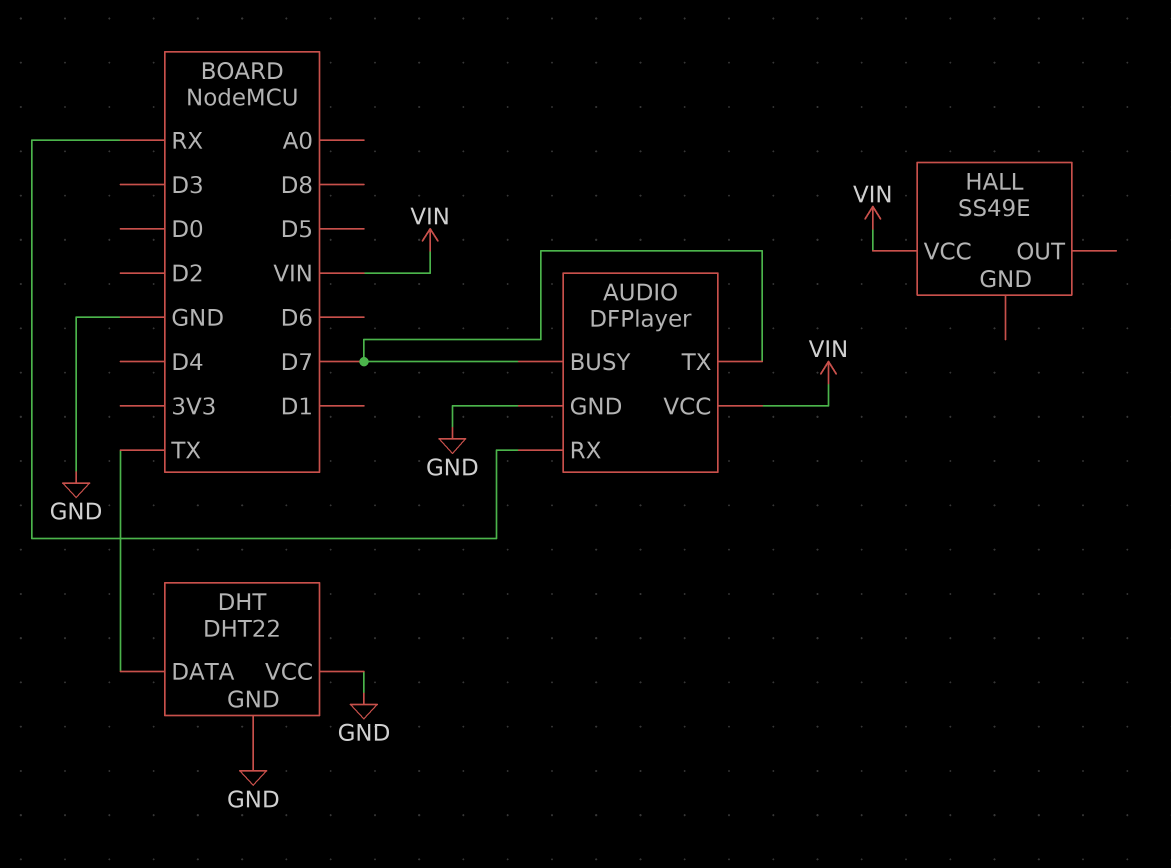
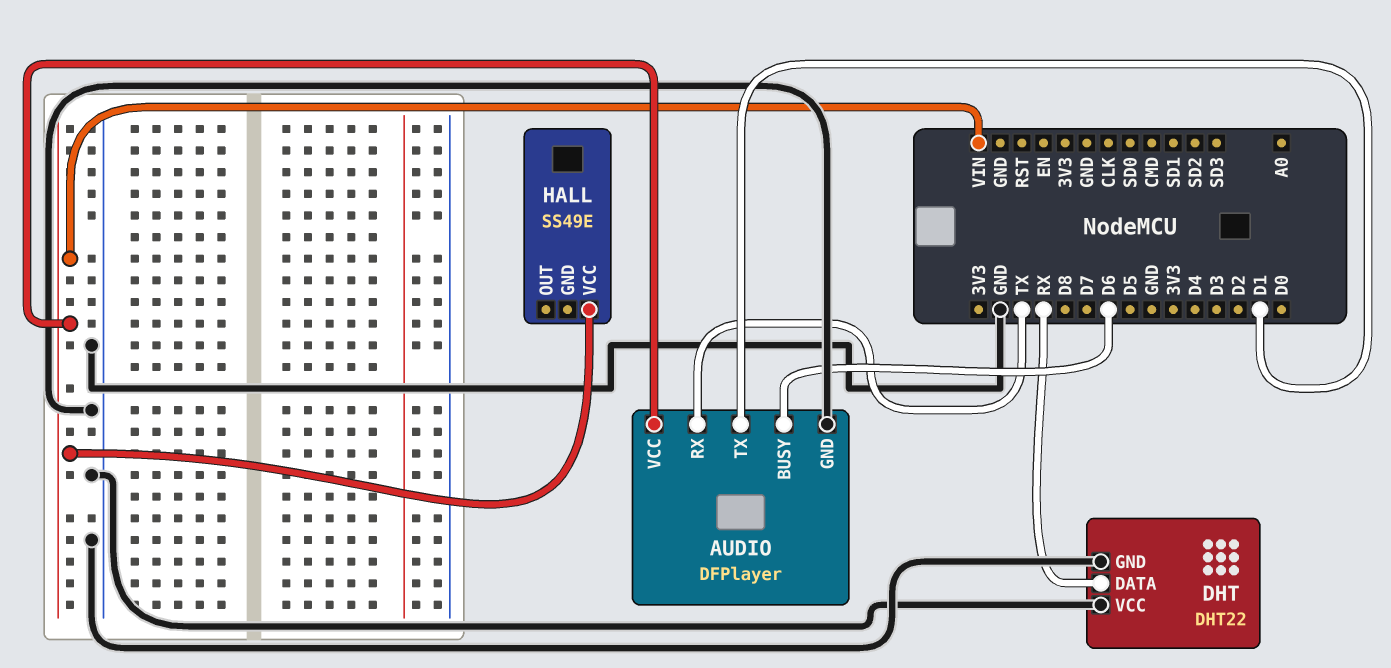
AUDIO pin BUSY: D7 -> D6
AUDIO pin RX: RX -> TX
AUDIO pin TX: D7 -> D1
DHT pin DATA: TX -> RX

